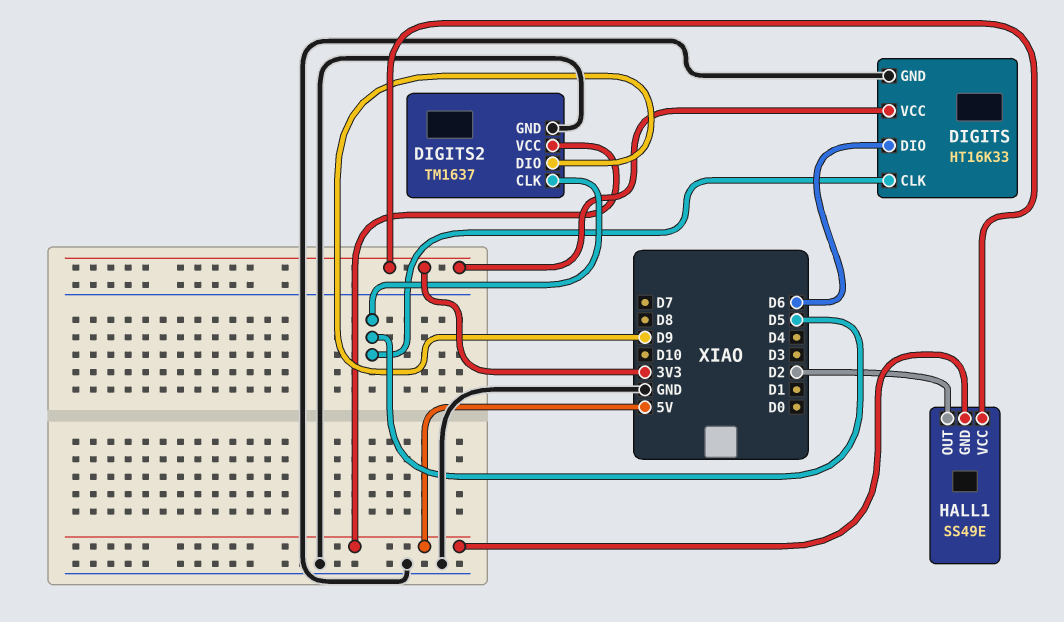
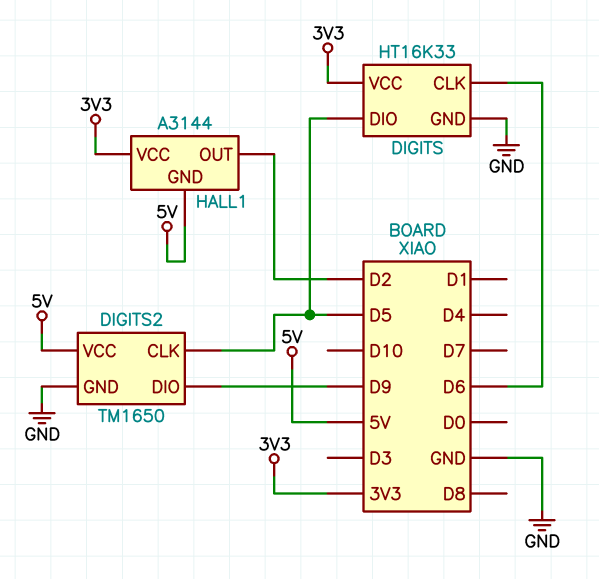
DIGITS pin CLK: D5 -> D6
DIGITS pin DIO: D6 -> D5
DIGITS2: TM1637 -> TM1650
HALL1: SS49E -> A3144

